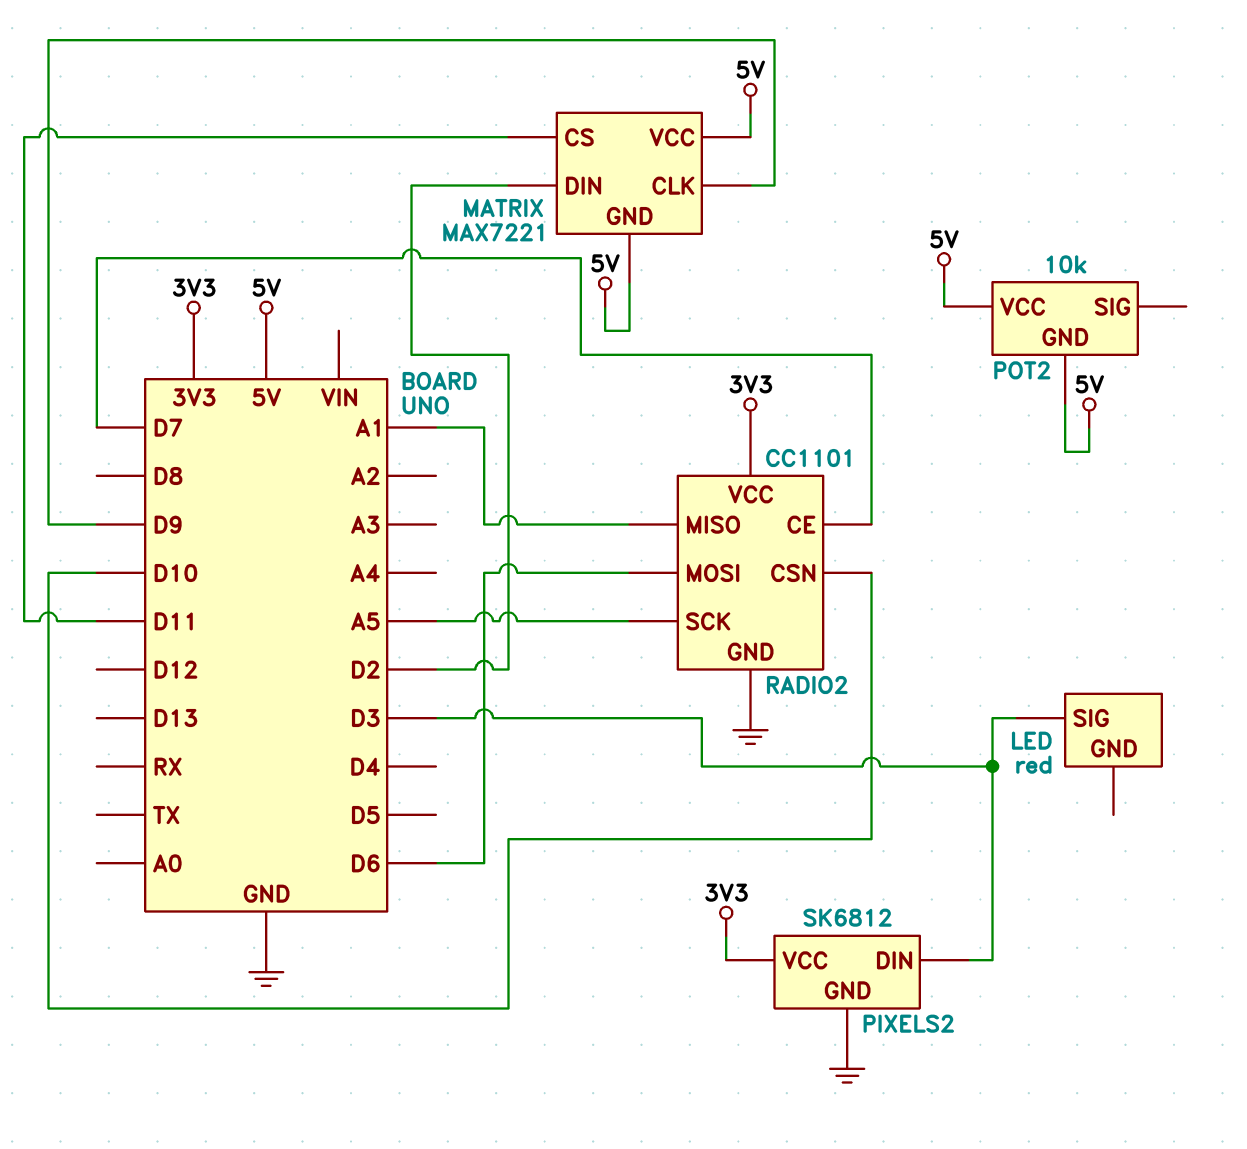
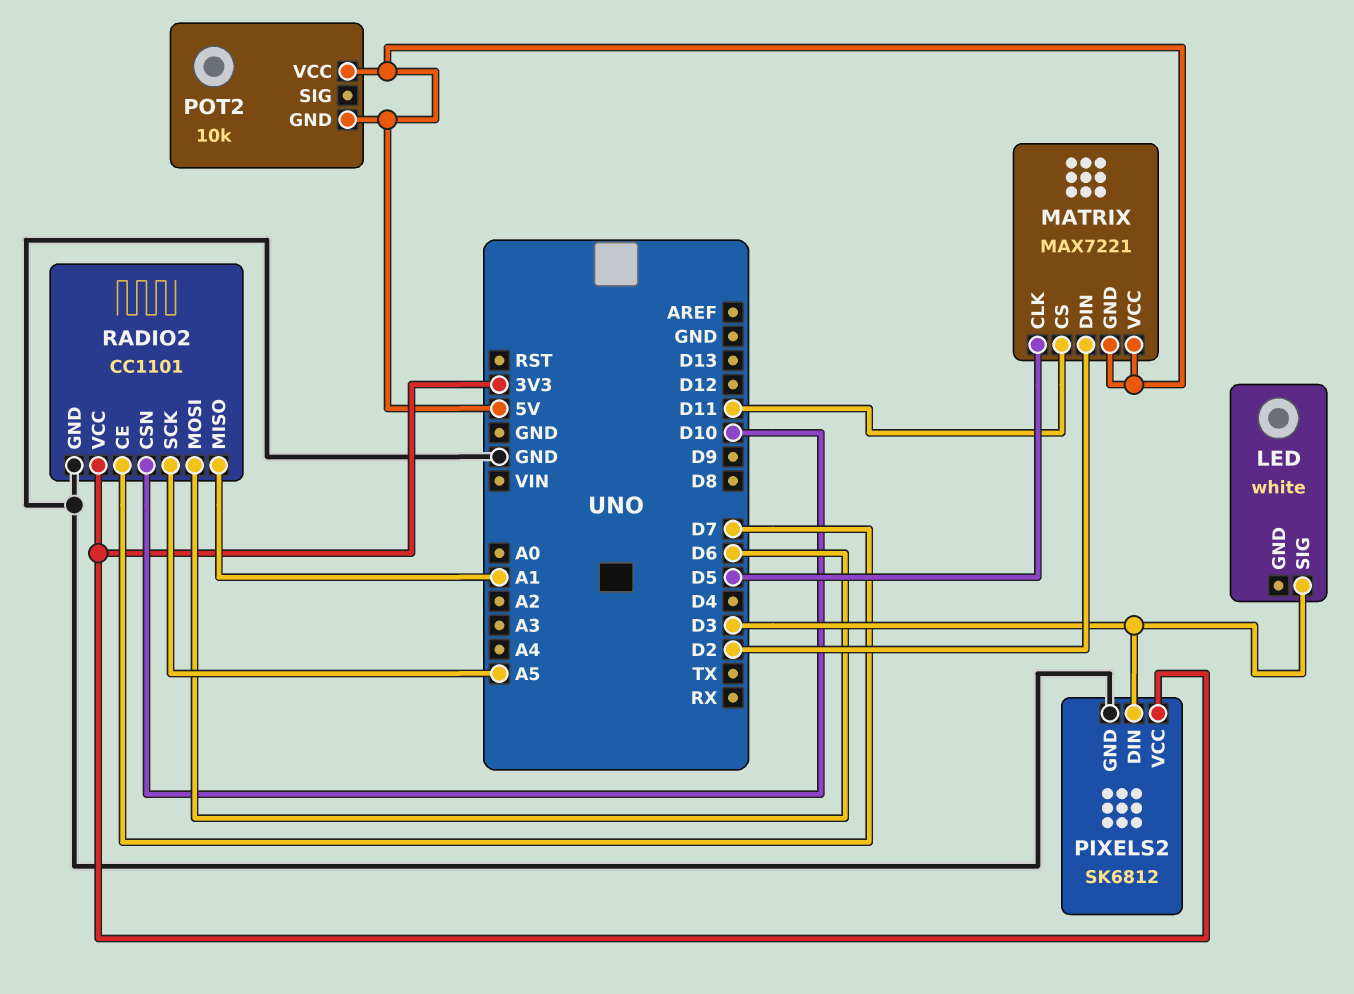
LED: red -> white
MATRIX pin CLK: D9 -> D5

